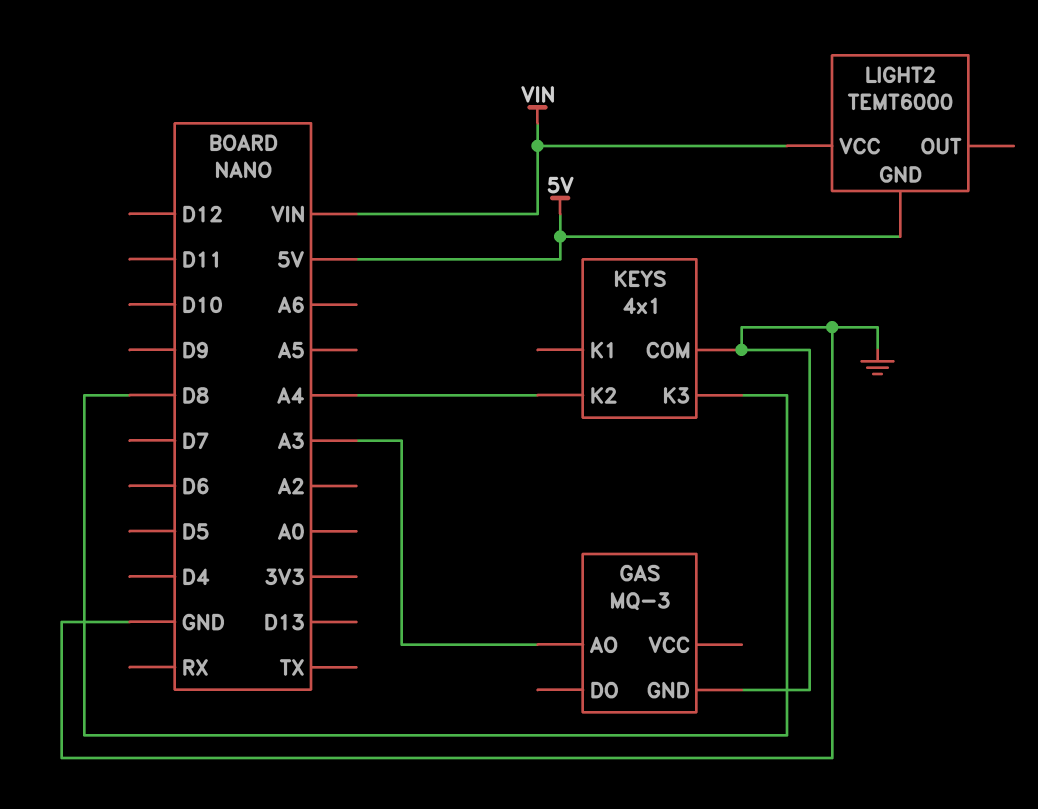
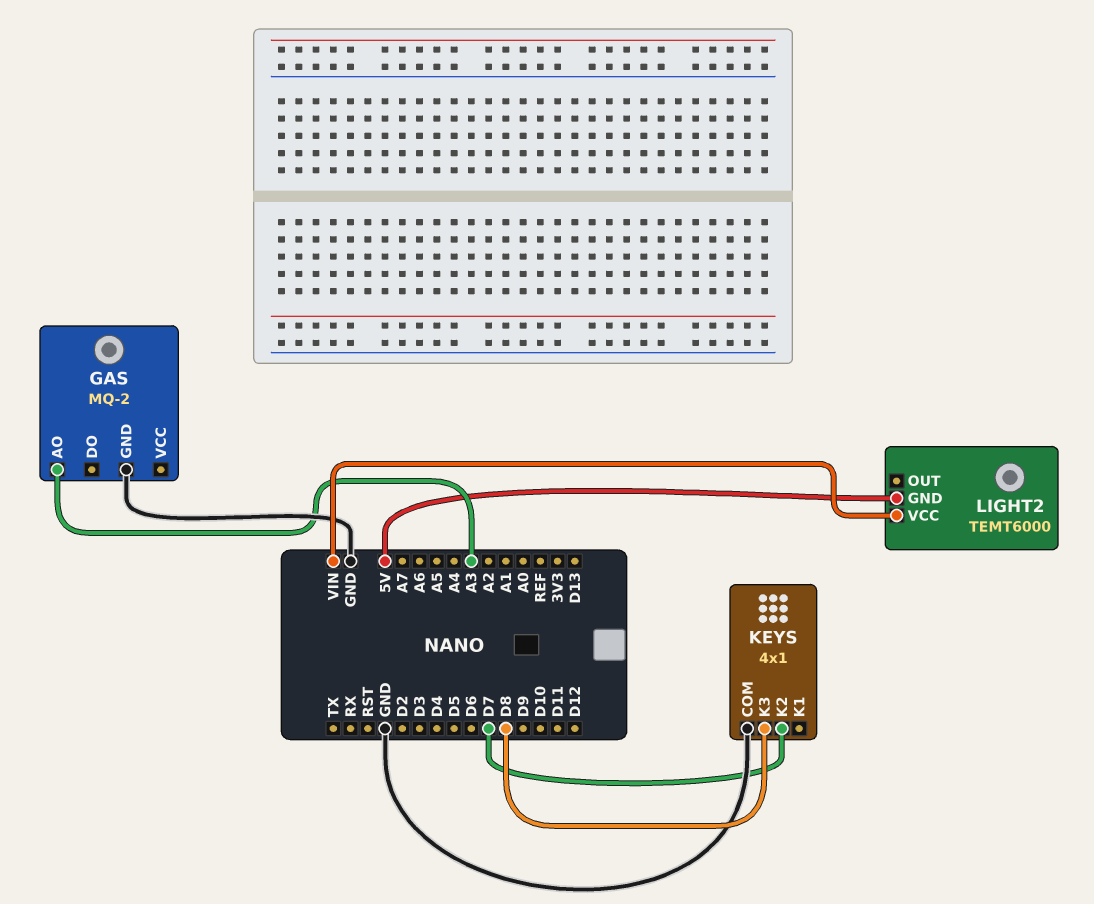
GAS: MQ-3 -> MQ-2
KEYS pin K2: A4 -> D7

